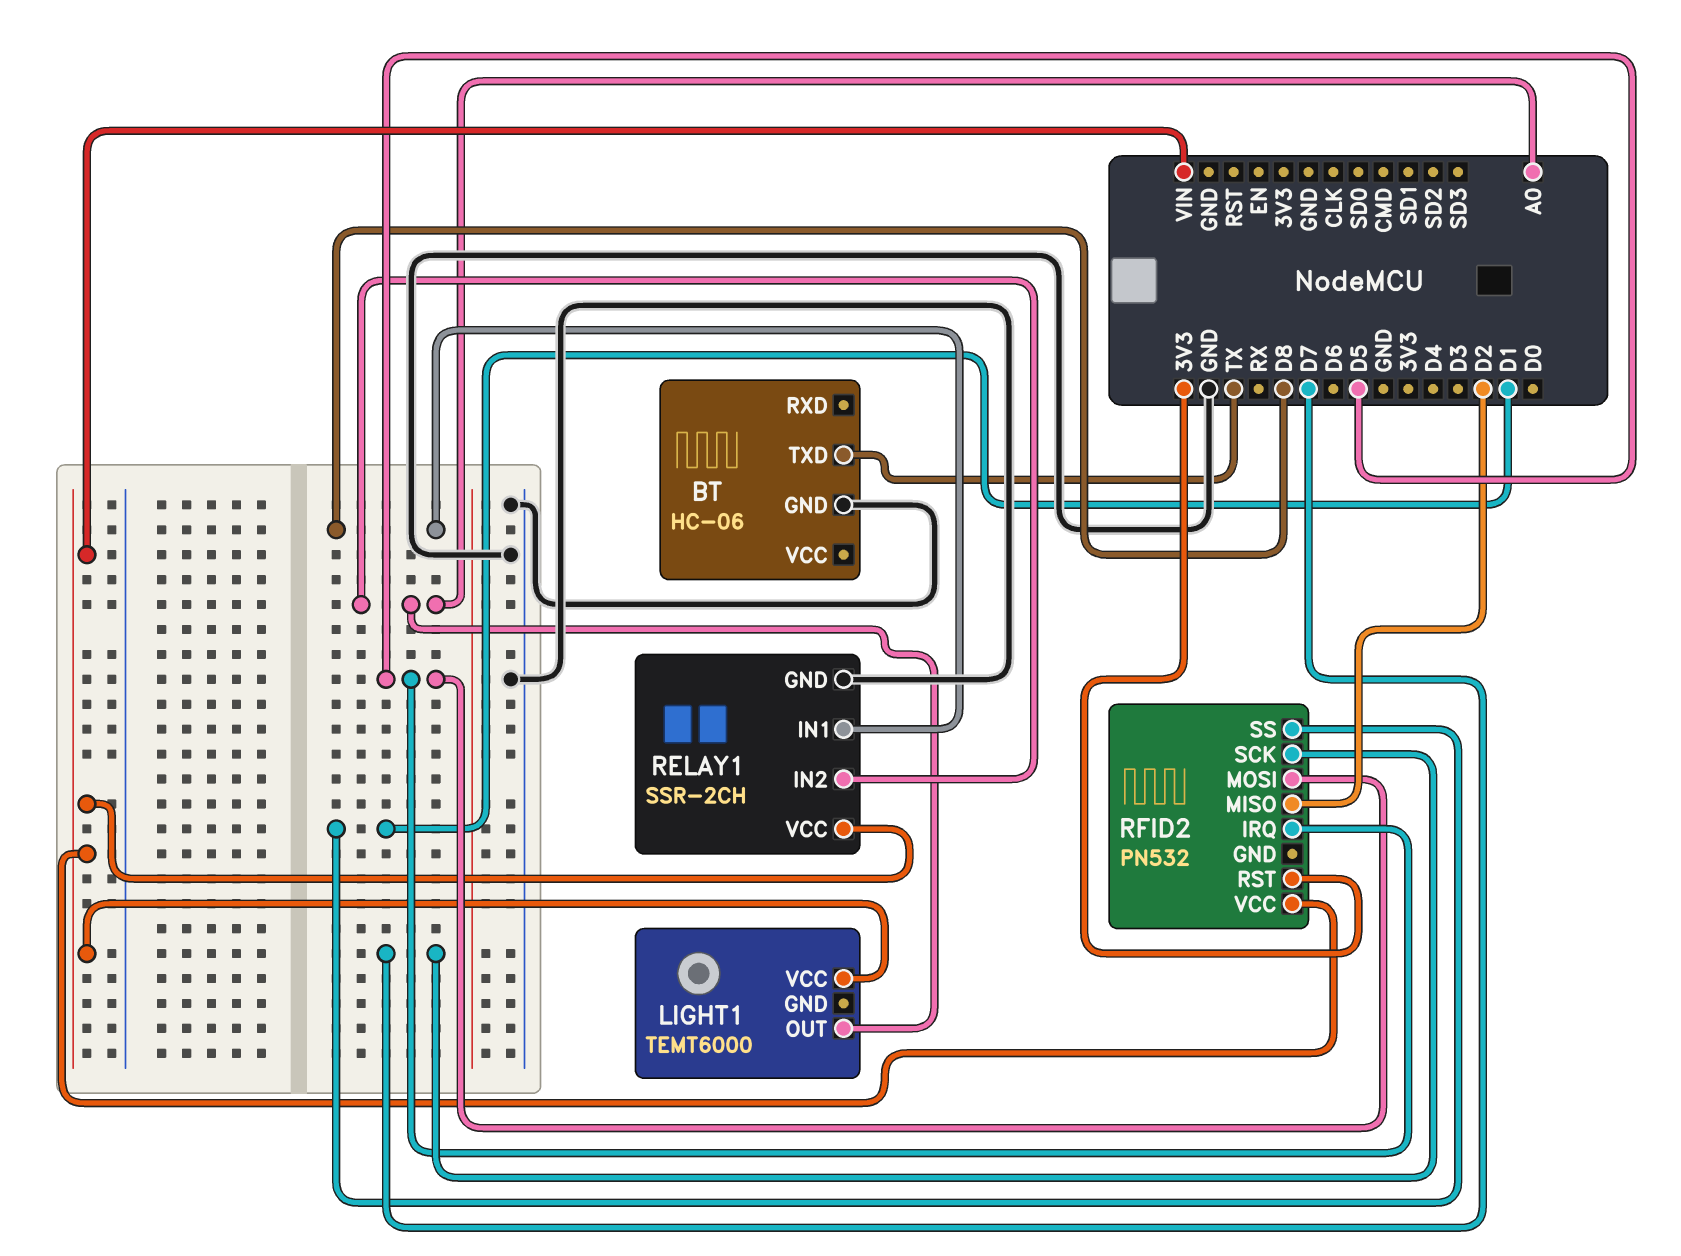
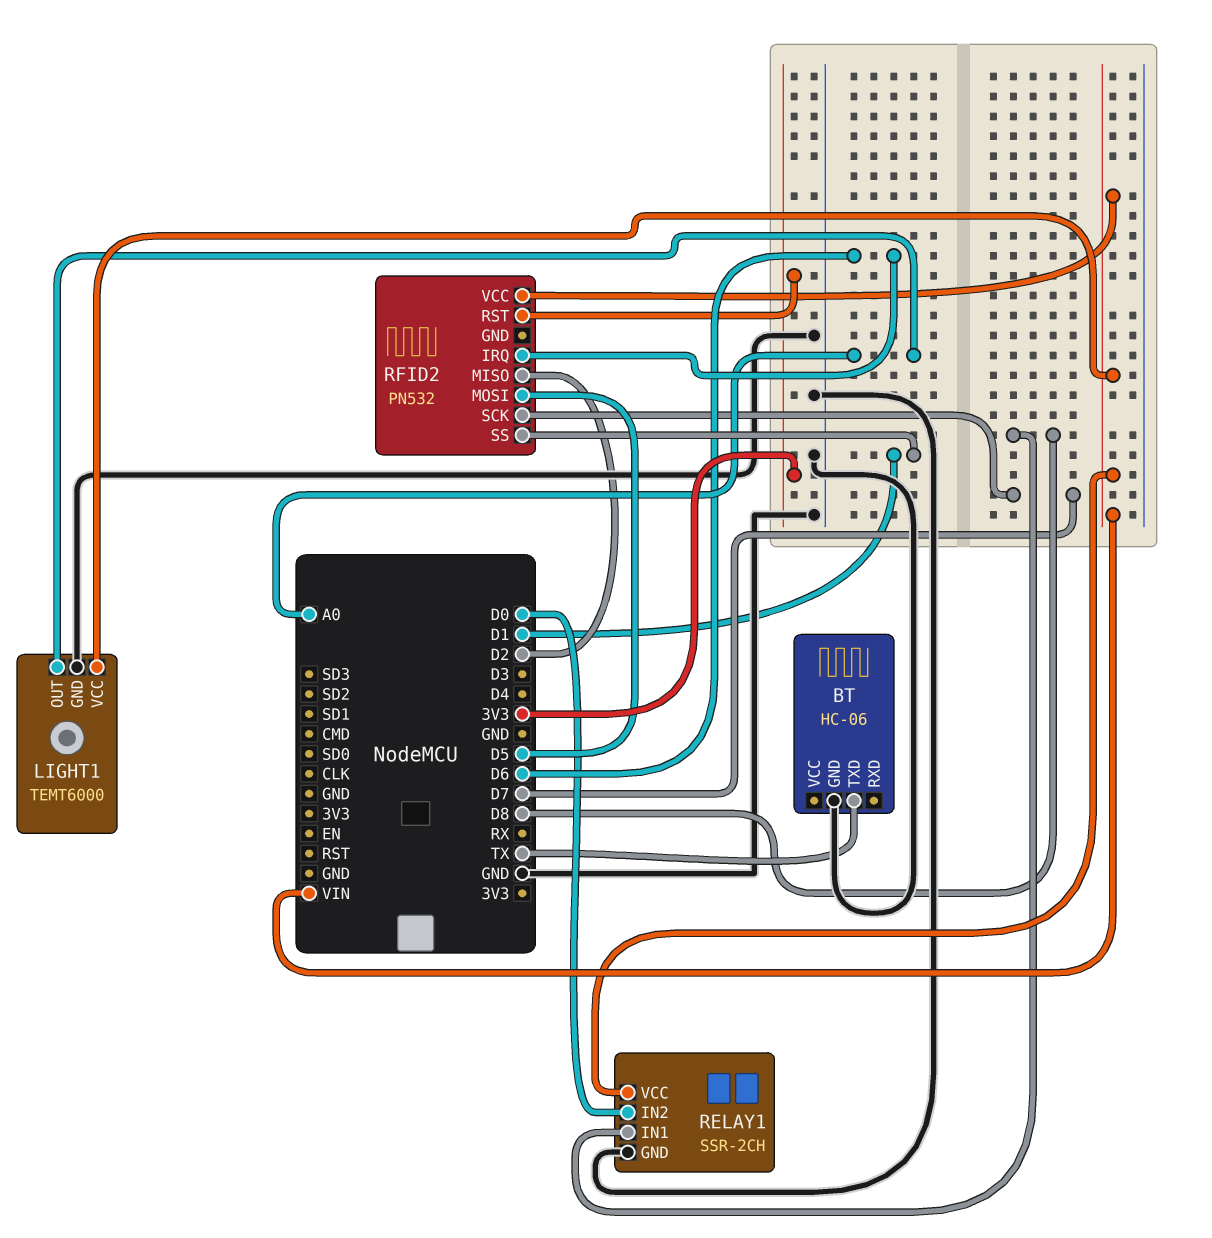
LIGHT1 pin GND: none -> GND
RELAY1 pin IN2: A0 -> D0
RFID2 pin IRQ: D5 -> D6

